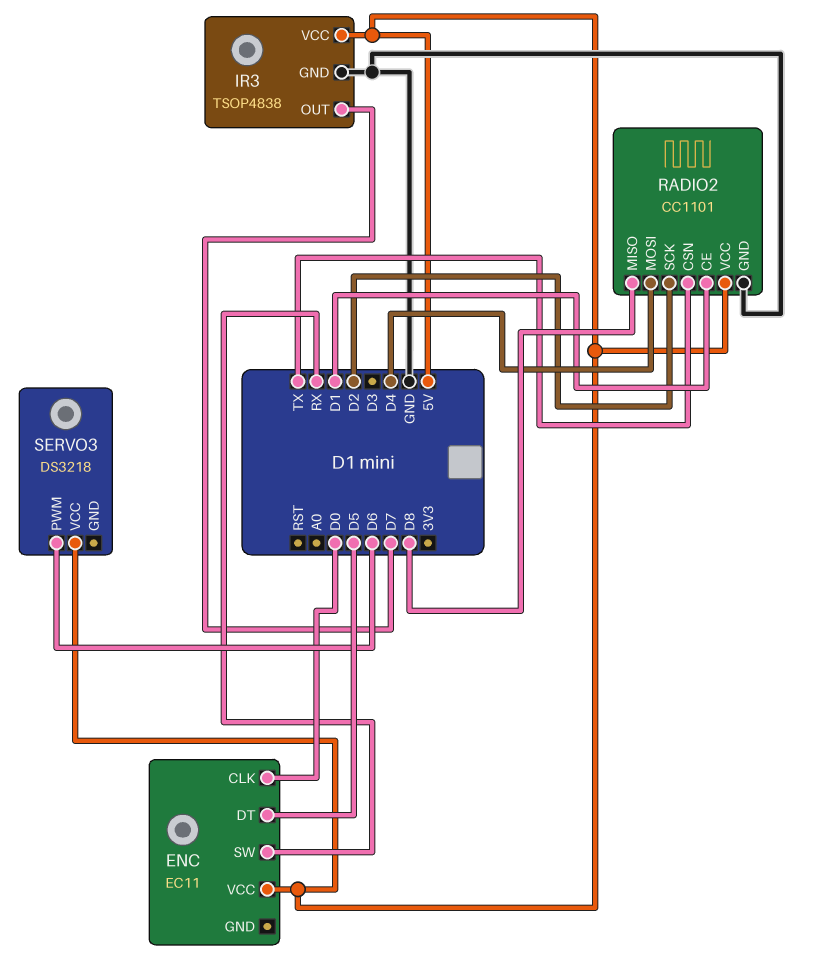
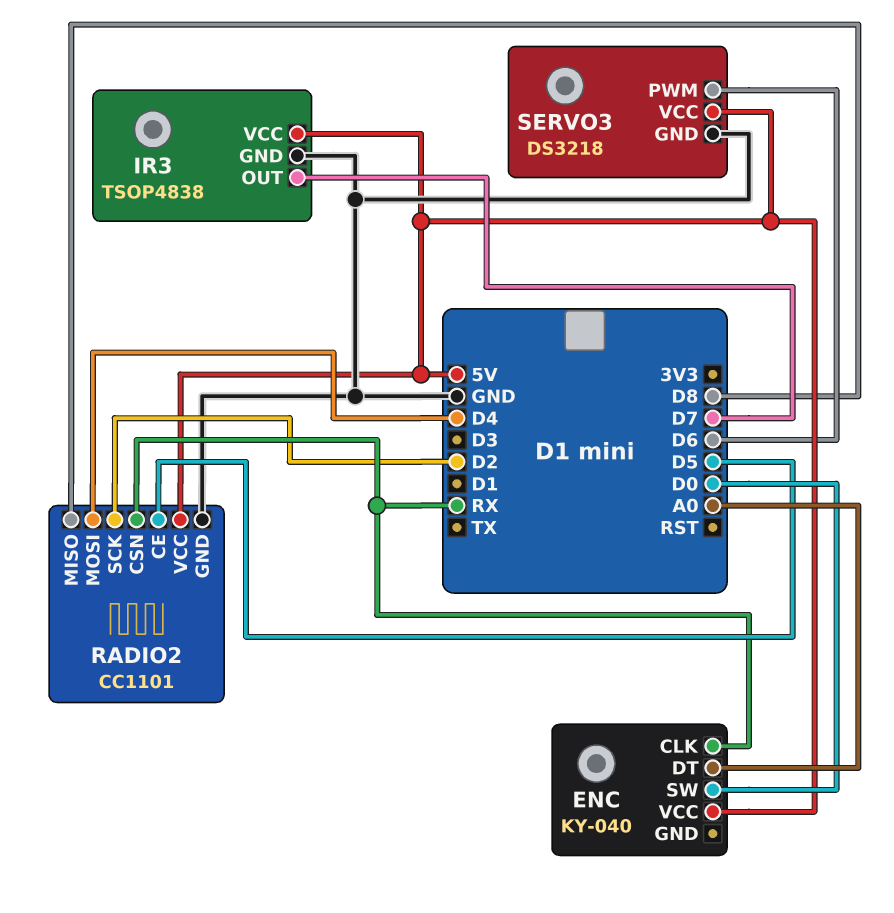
ENC: EC11 -> KY-040
ENC pin CLK: D0 -> RX
ENC pin DT: D5 -> A0
ENC pin SW: RX -> D0
RADIO2 pin CE: D1 -> D5
RADIO2 pin CSN: TX -> RX
SERVO3 pin GND: none -> GND

